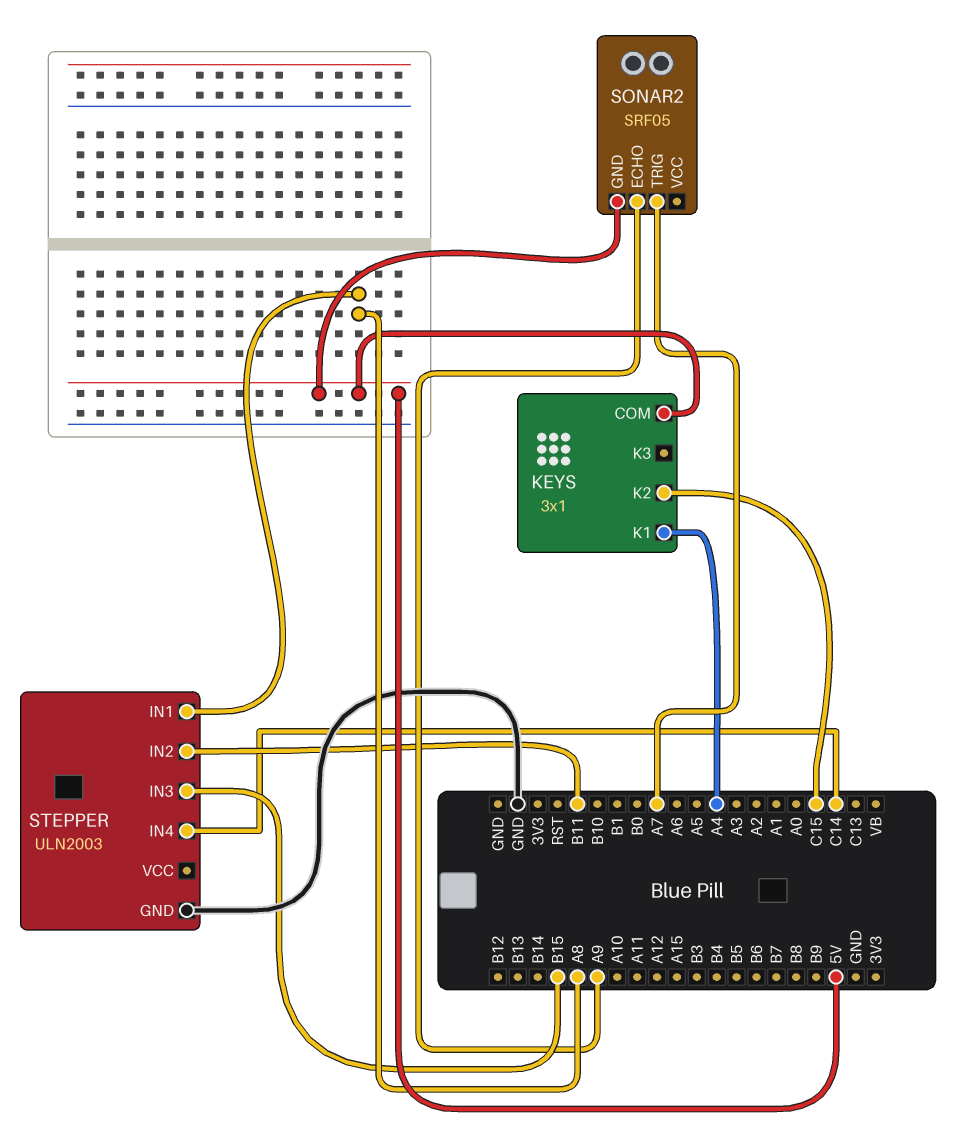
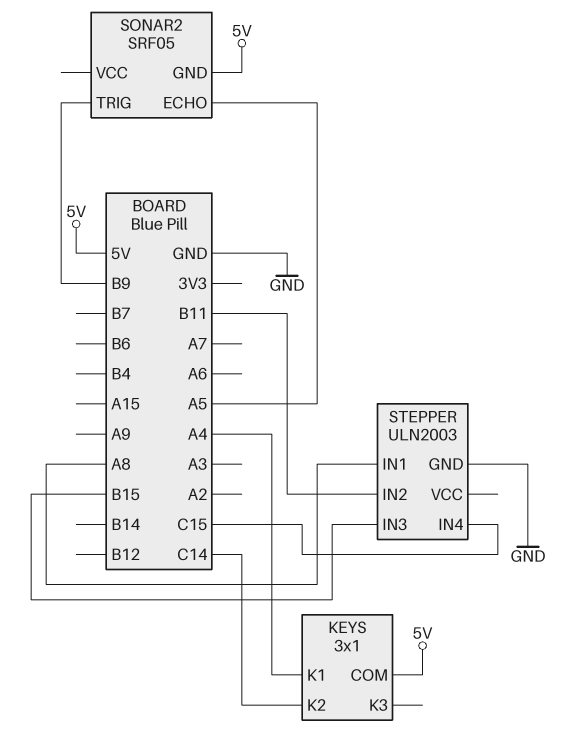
KEYS pin K2: C15 -> C14
SONAR2 pin ECHO: A9 -> A5
SONAR2 pin TRIG: A7 -> B9
STEPPER pin IN4: C14 -> C15

